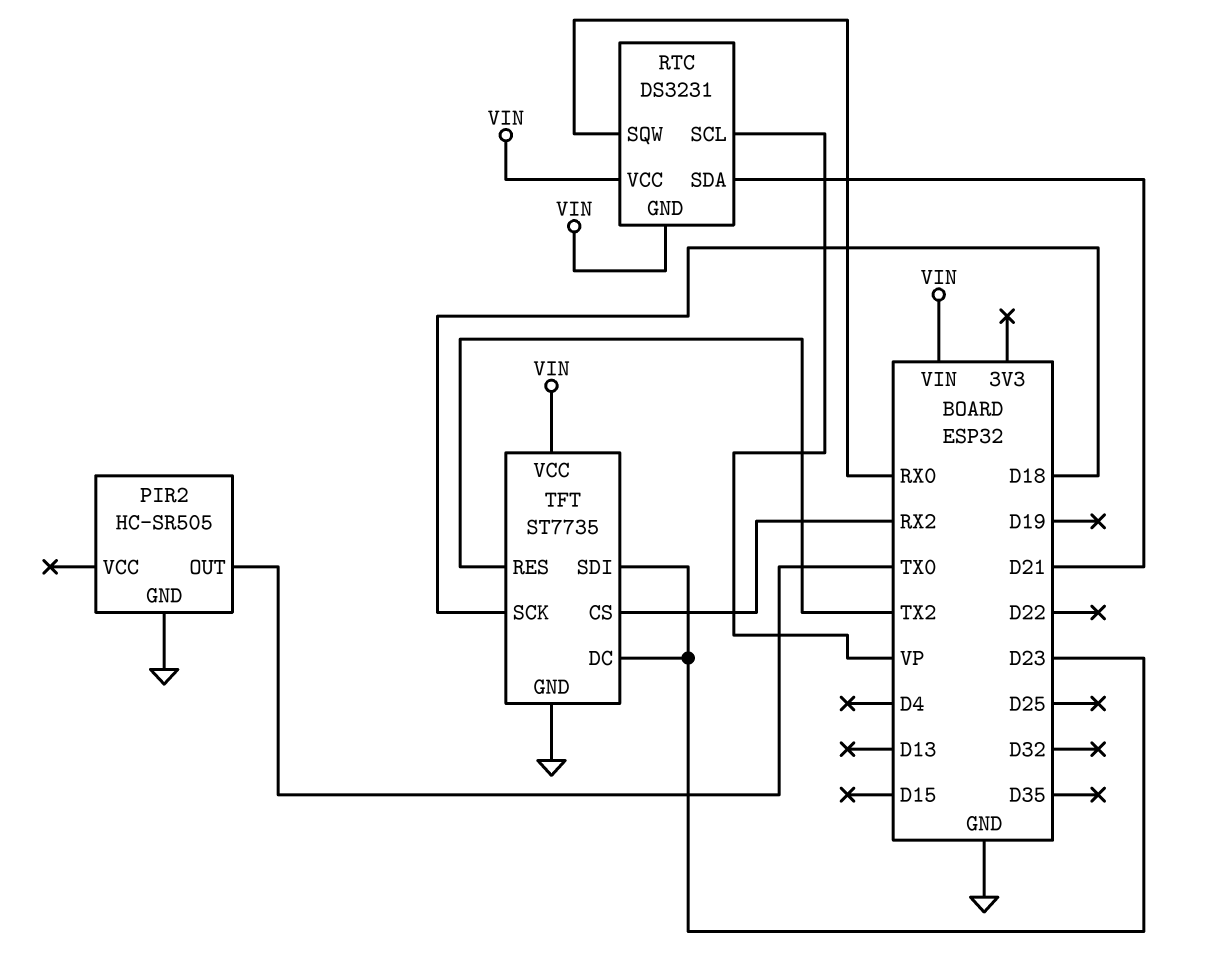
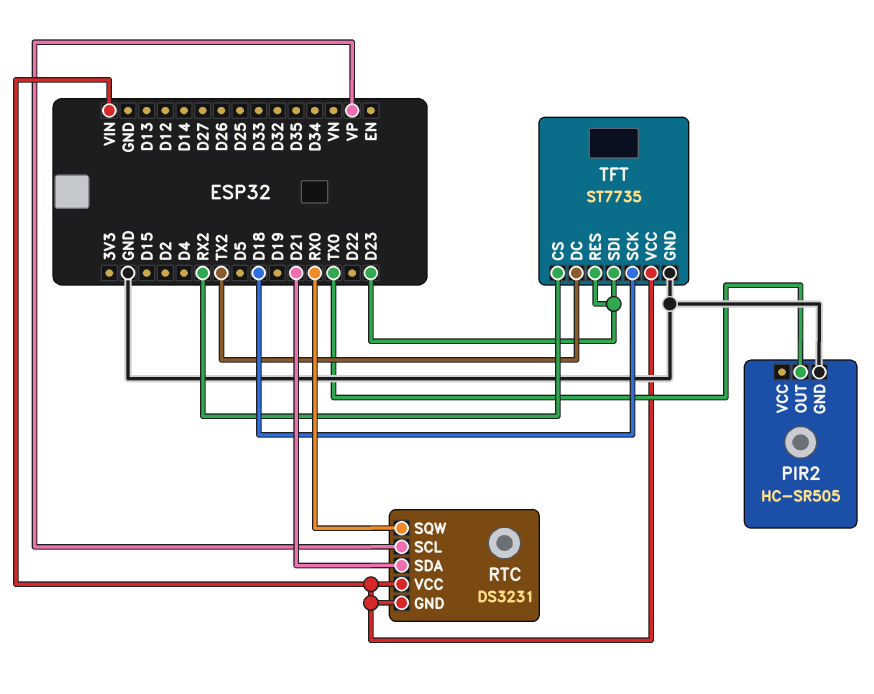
TFT pin DC: D23 -> TX2
TFT pin RES: TX2 -> D23

